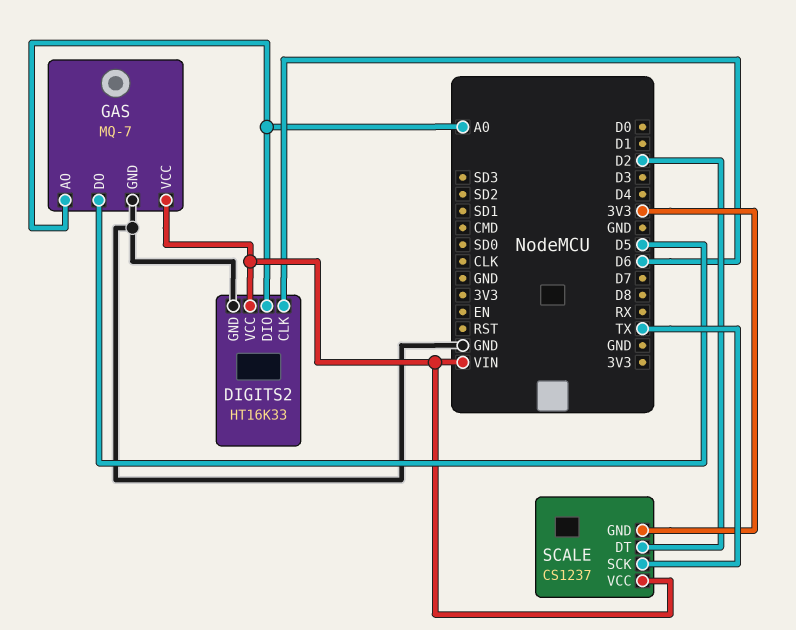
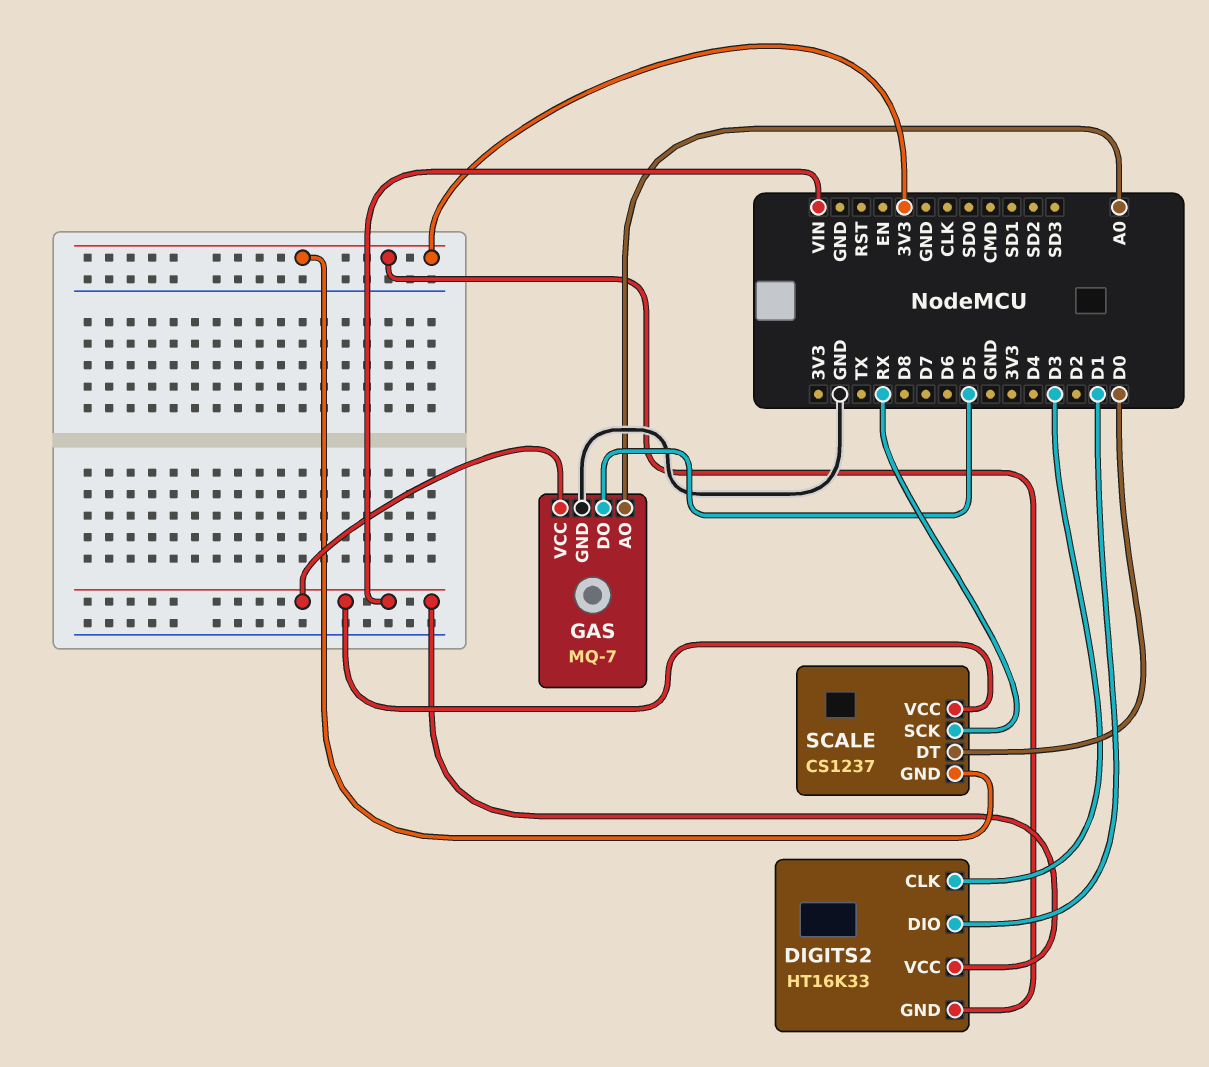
DIGITS2 pin CLK: D6 -> D3
DIGITS2 pin DIO: A0 -> D1
DIGITS2 pin GND: GND -> 3V3
SCALE pin DT: D2 -> D0
SCALE pin SCK: TX -> RX

